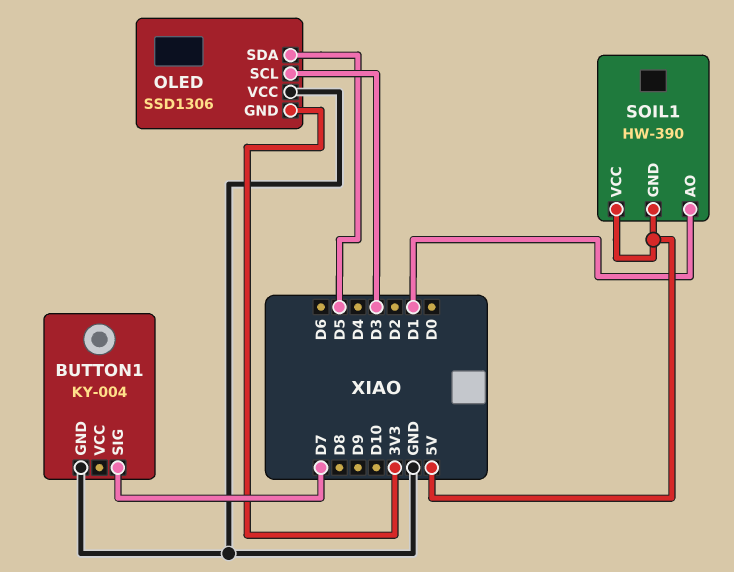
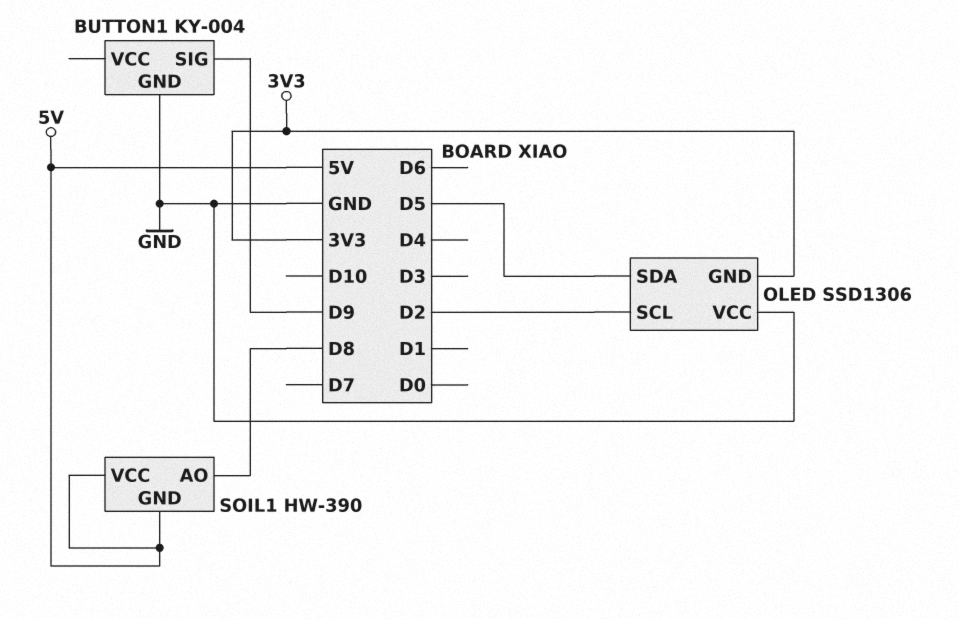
BUTTON1 pin SIG: D7 -> D9
OLED pin SCL: D3 -> D2
SOIL1 pin AO: D1 -> D8

